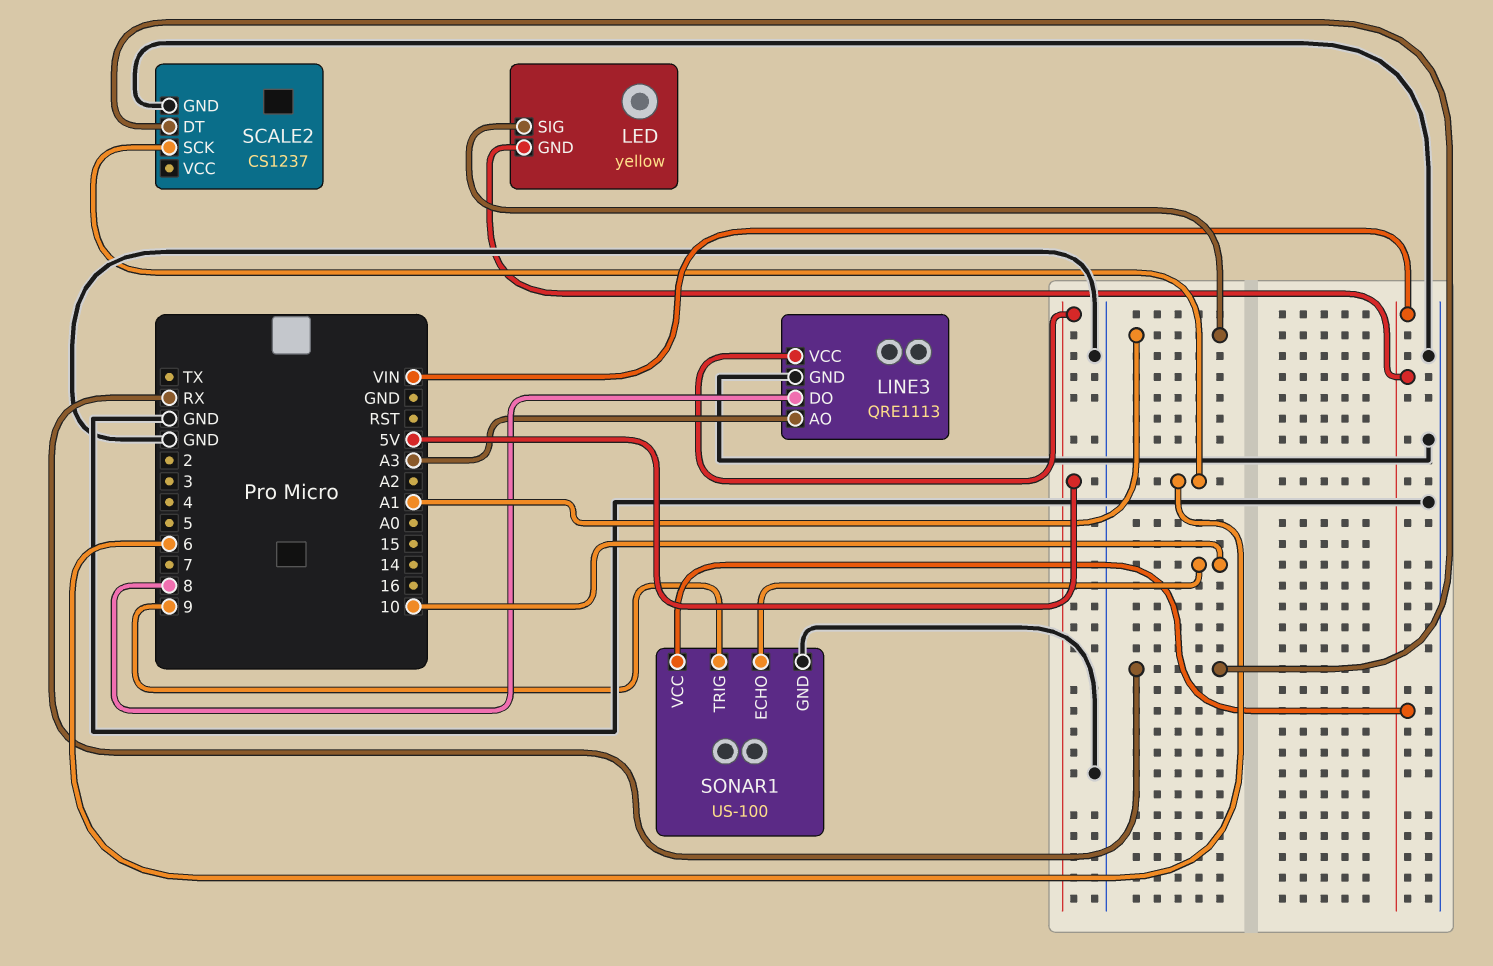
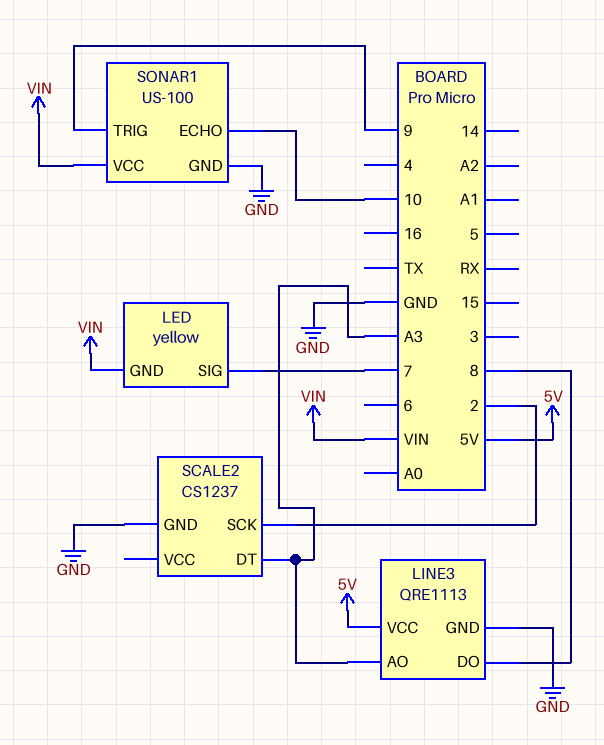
LED pin SIG: A1 -> 7
SCALE2 pin DT: RX -> A3
SCALE2 pin SCK: 6 -> 2

